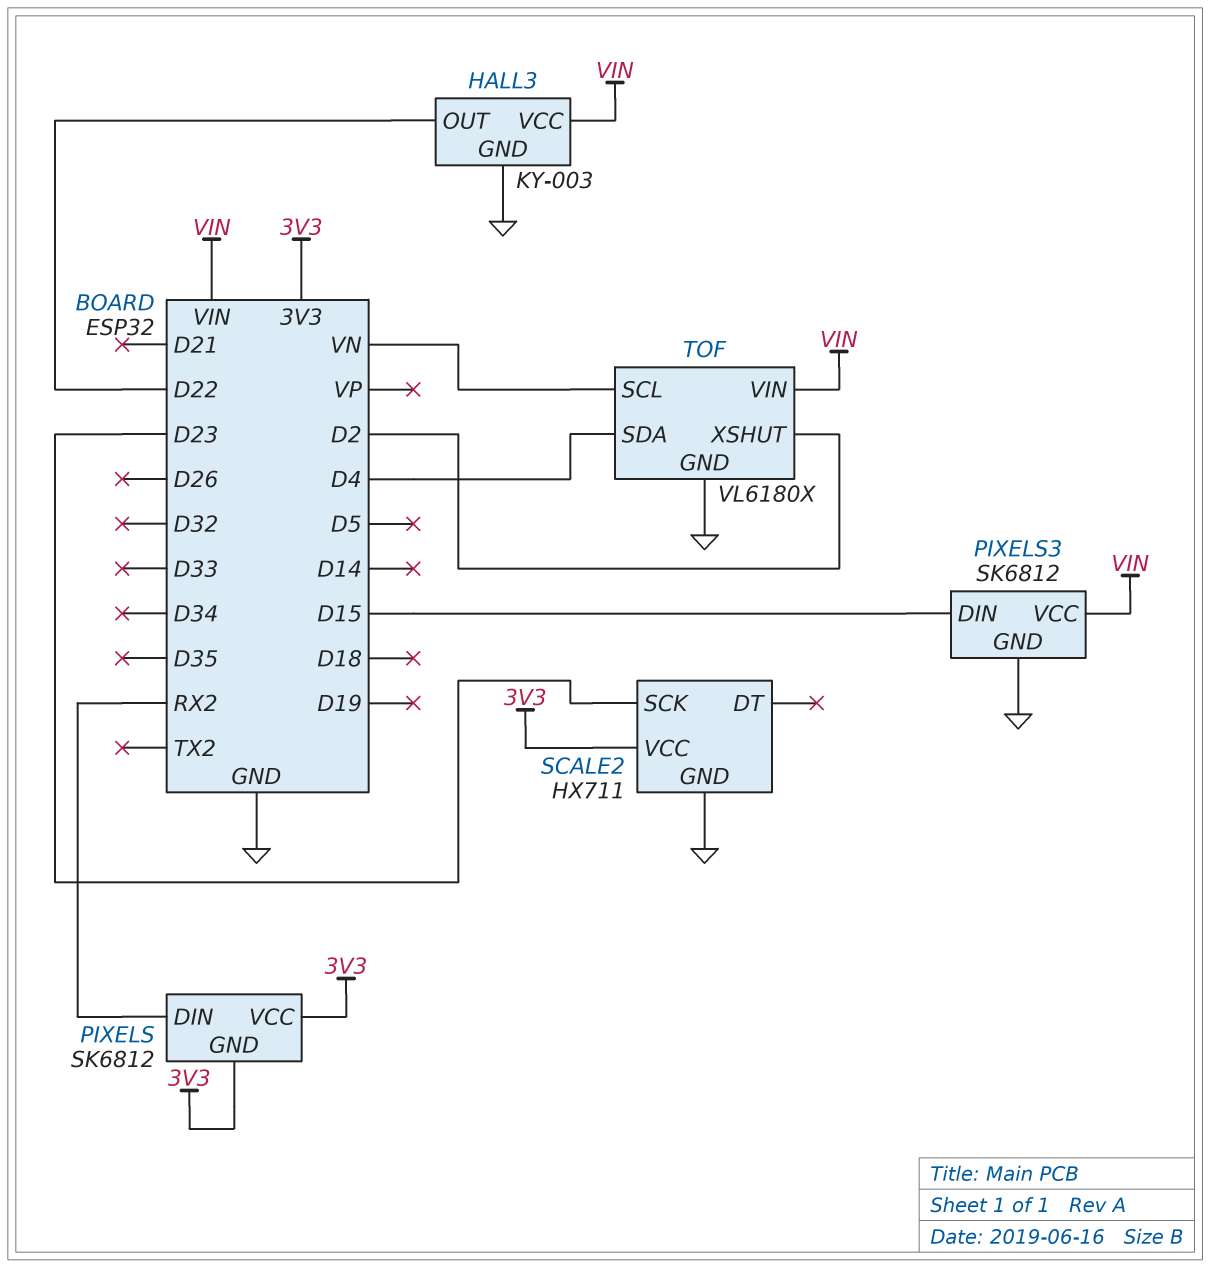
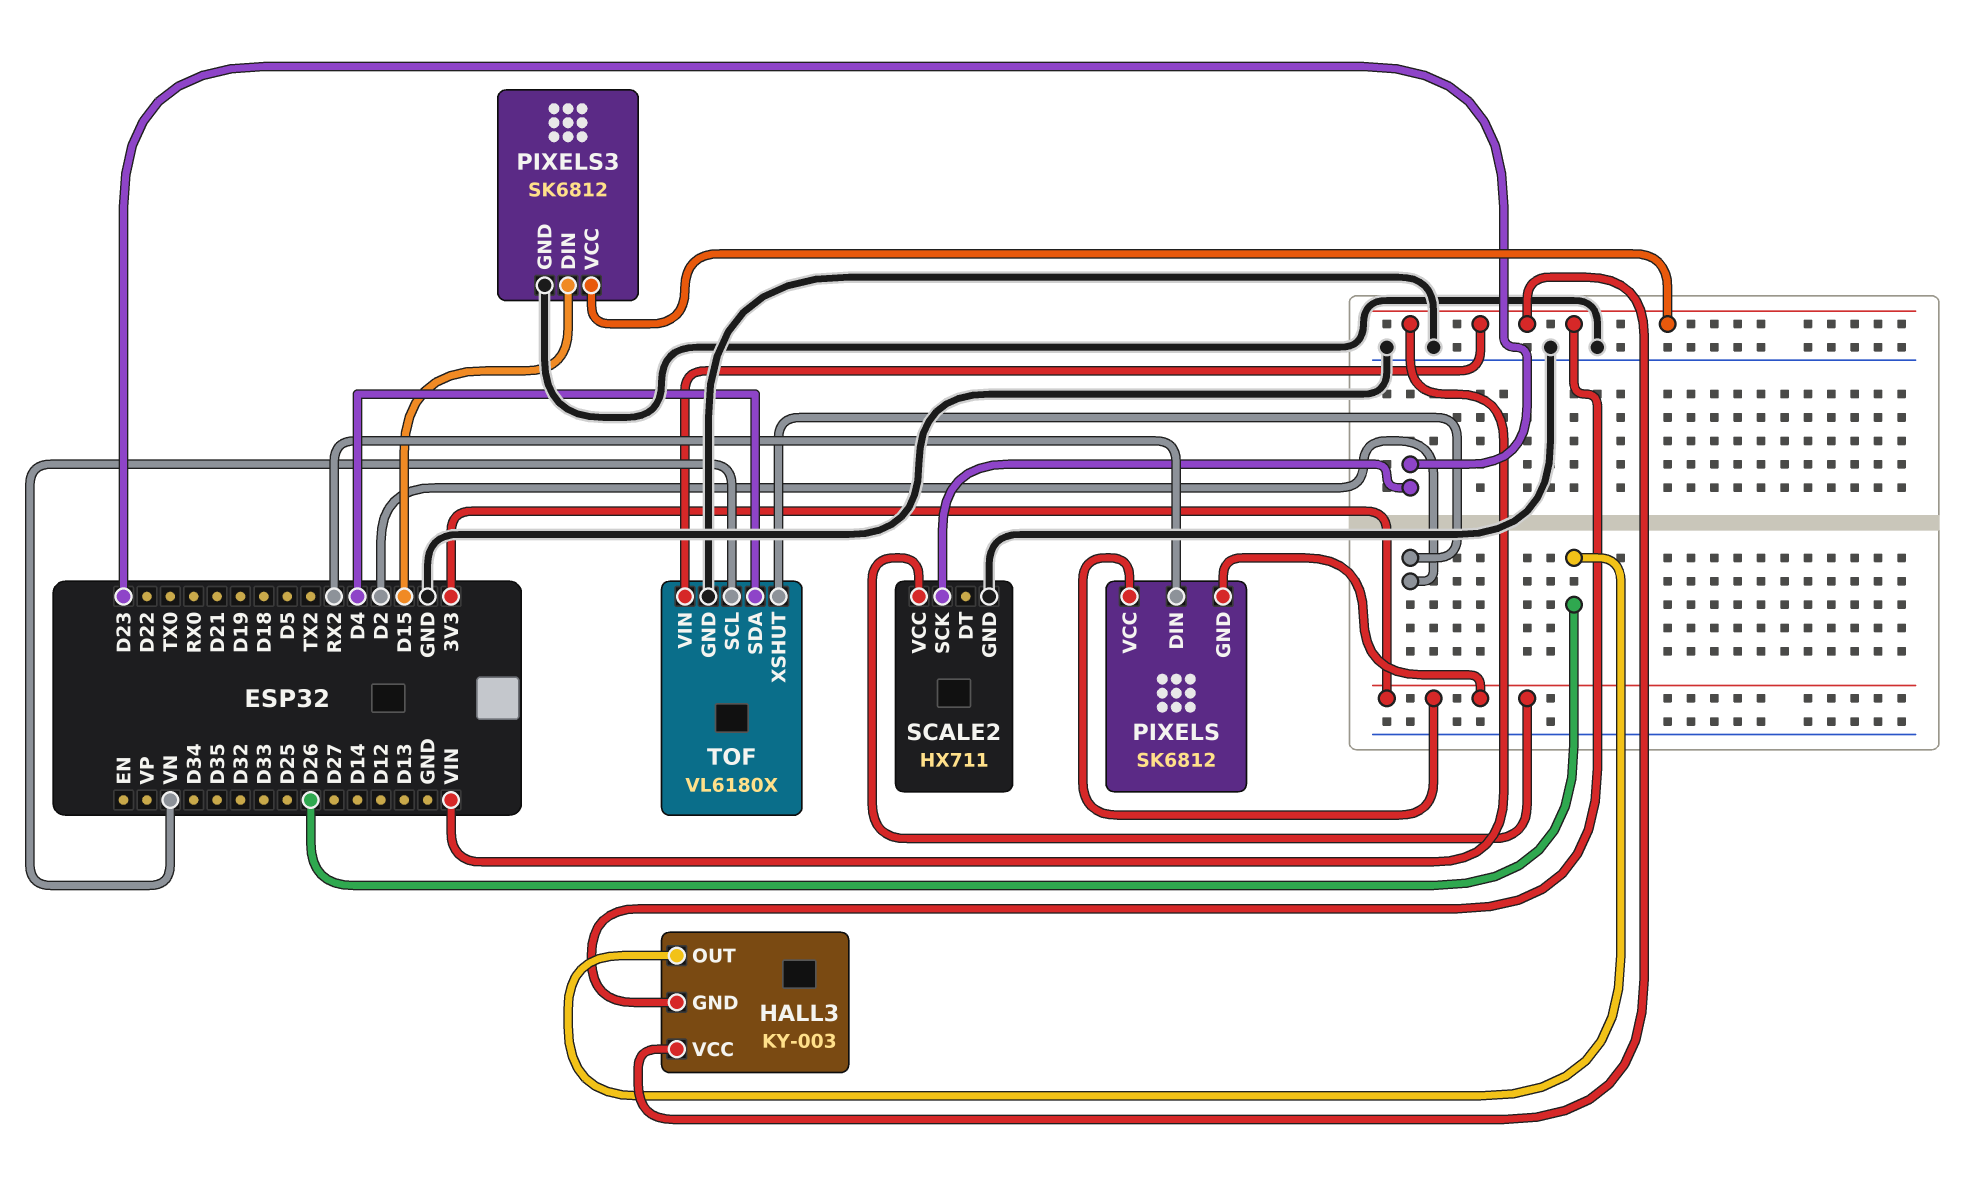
HALL3 pin GND: GND -> VIN
HALL3 pin OUT: D22 -> D26

